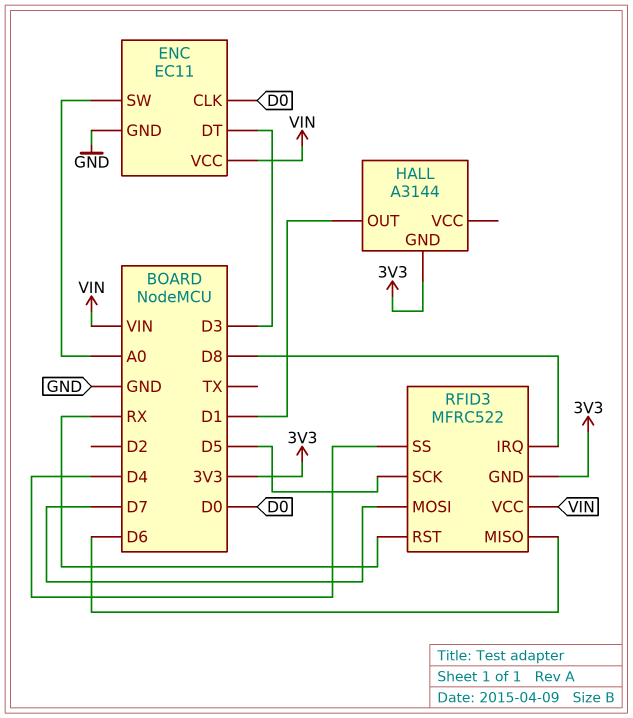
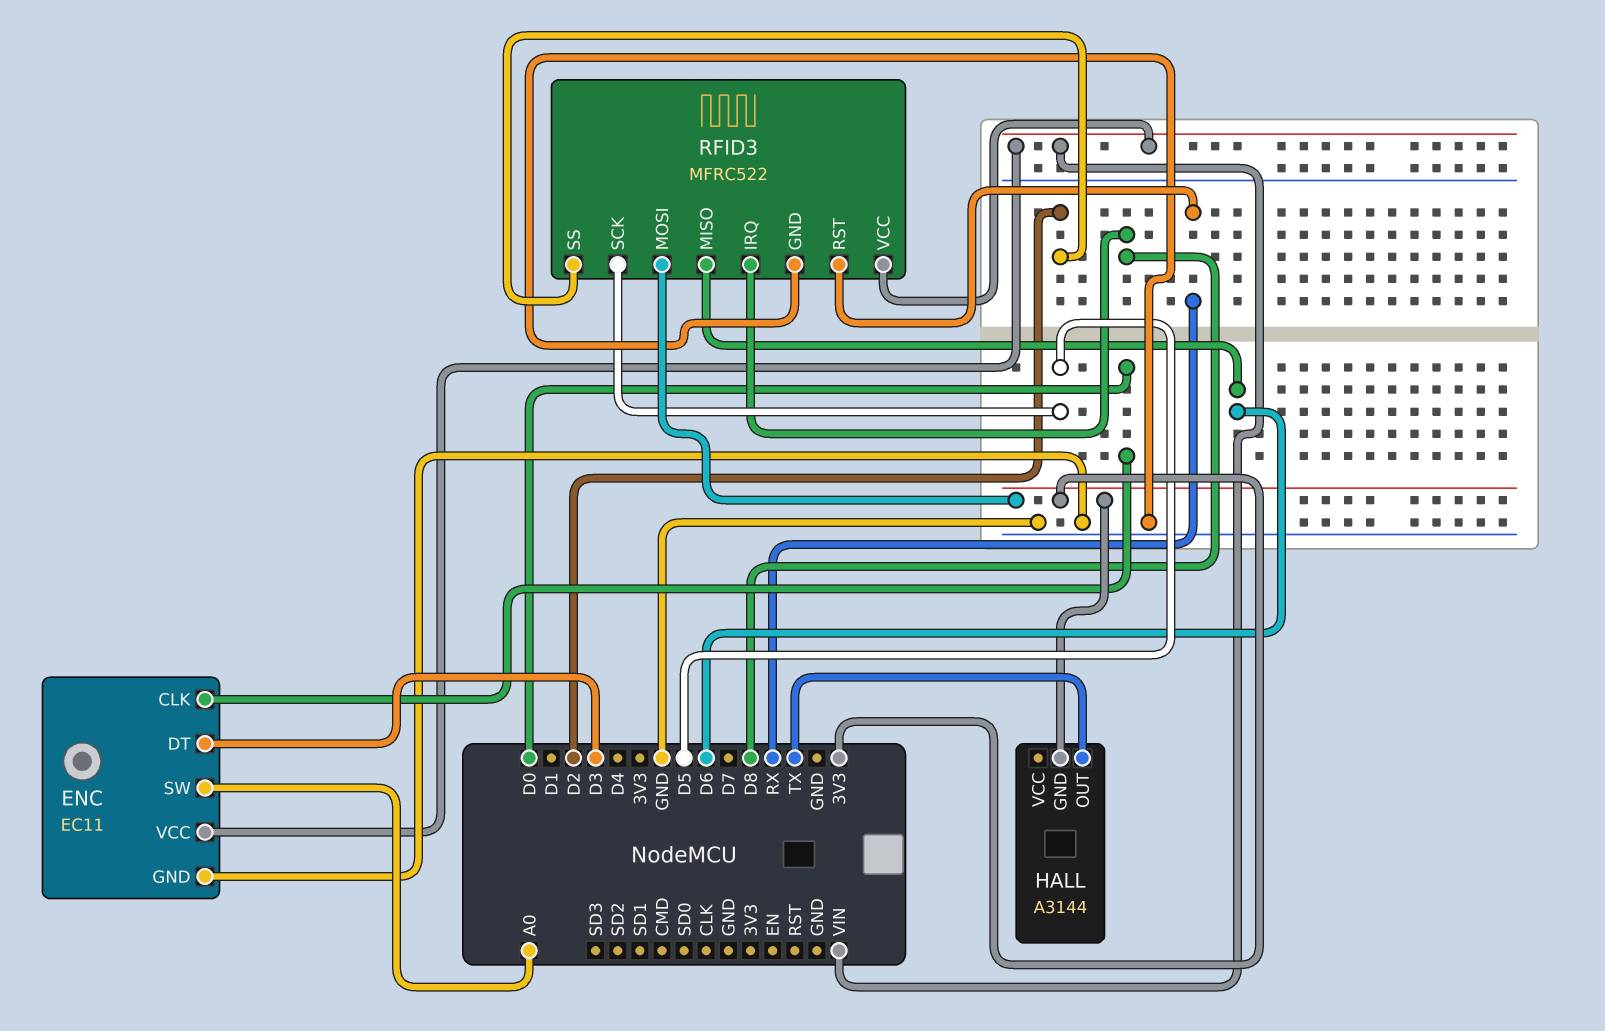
HALL pin OUT: D1 -> TX
RFID3 pin GND: 3V3 -> GND
RFID3 pin MOSI: D7 -> 3V3
RFID3 pin SS: D4 -> D2

